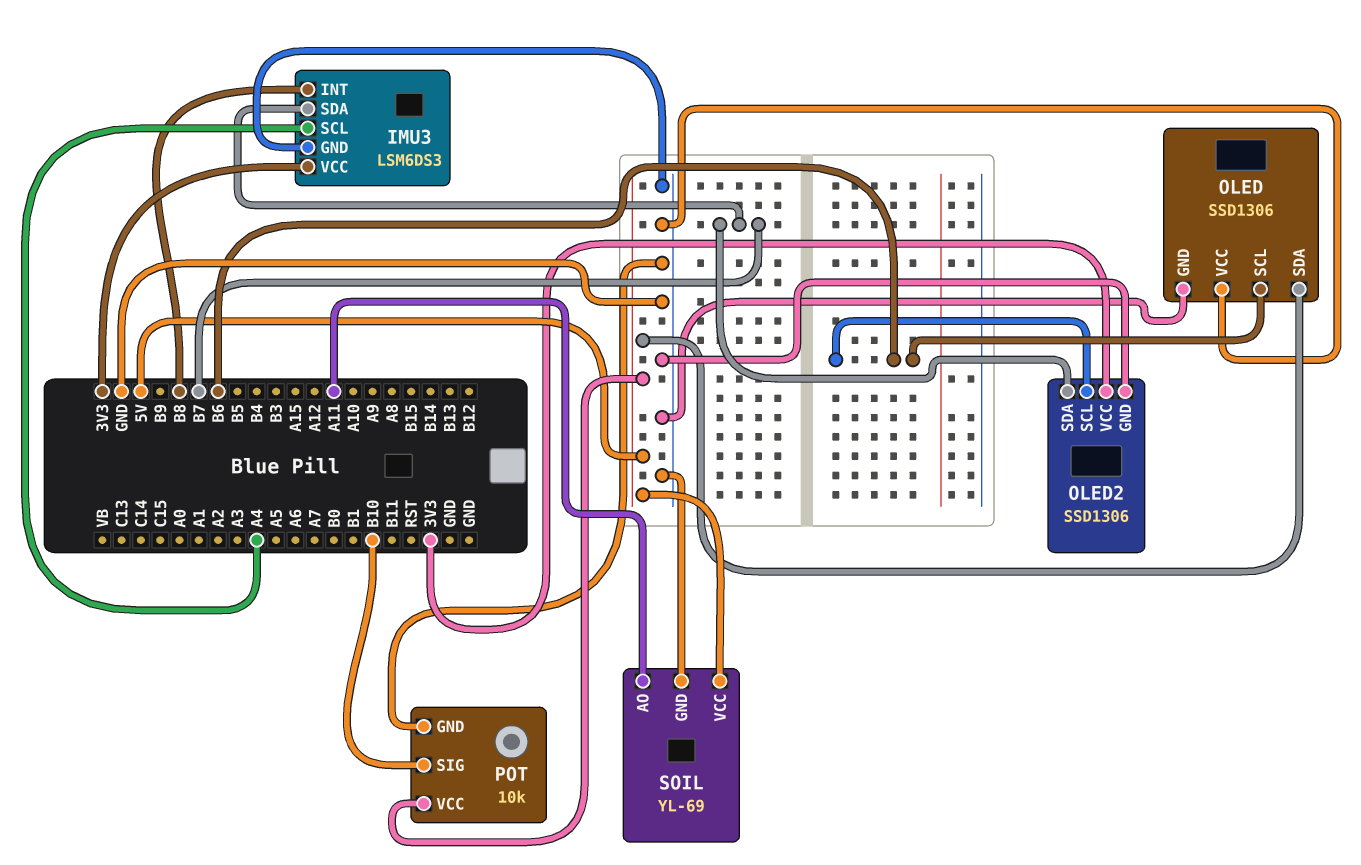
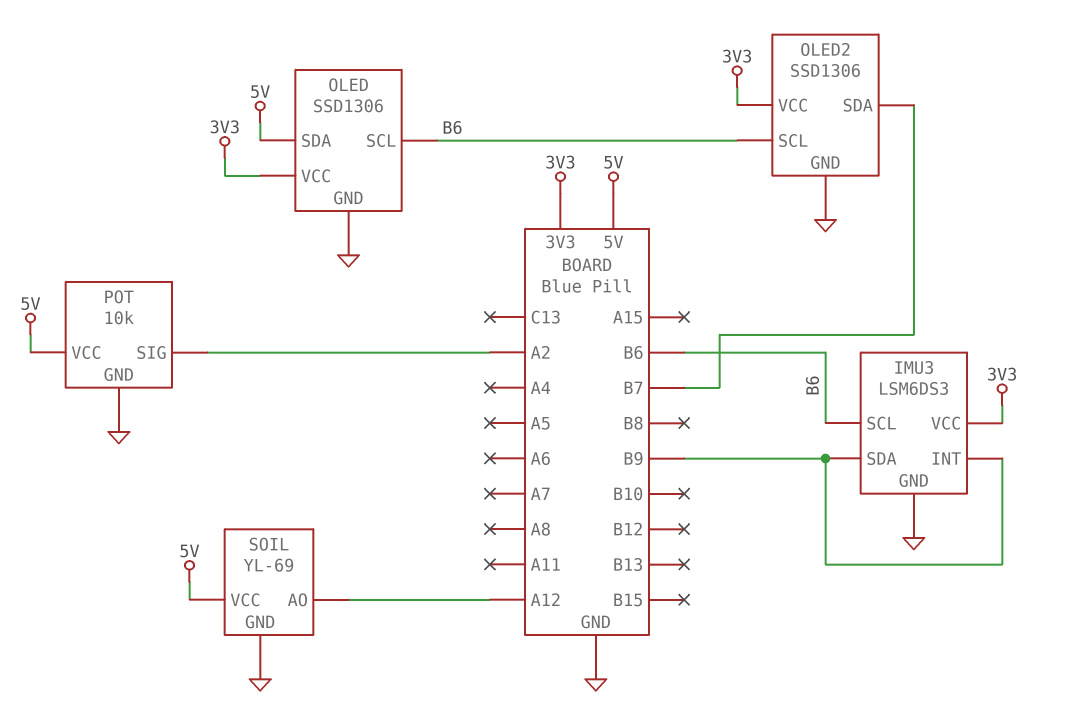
IMU3 pin INT: B8 -> B9
IMU3 pin SCL: A4 -> B6
IMU3 pin SDA: B7 -> B9
OLED pin VCC: GND -> 3V3
POT pin SIG: B10 -> A2
SOIL pin AO: A11 -> A12

